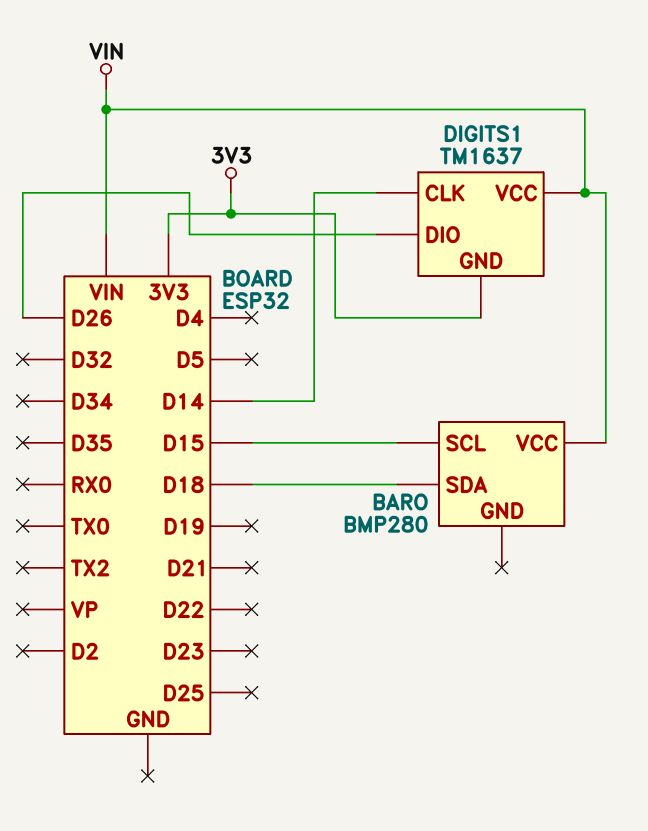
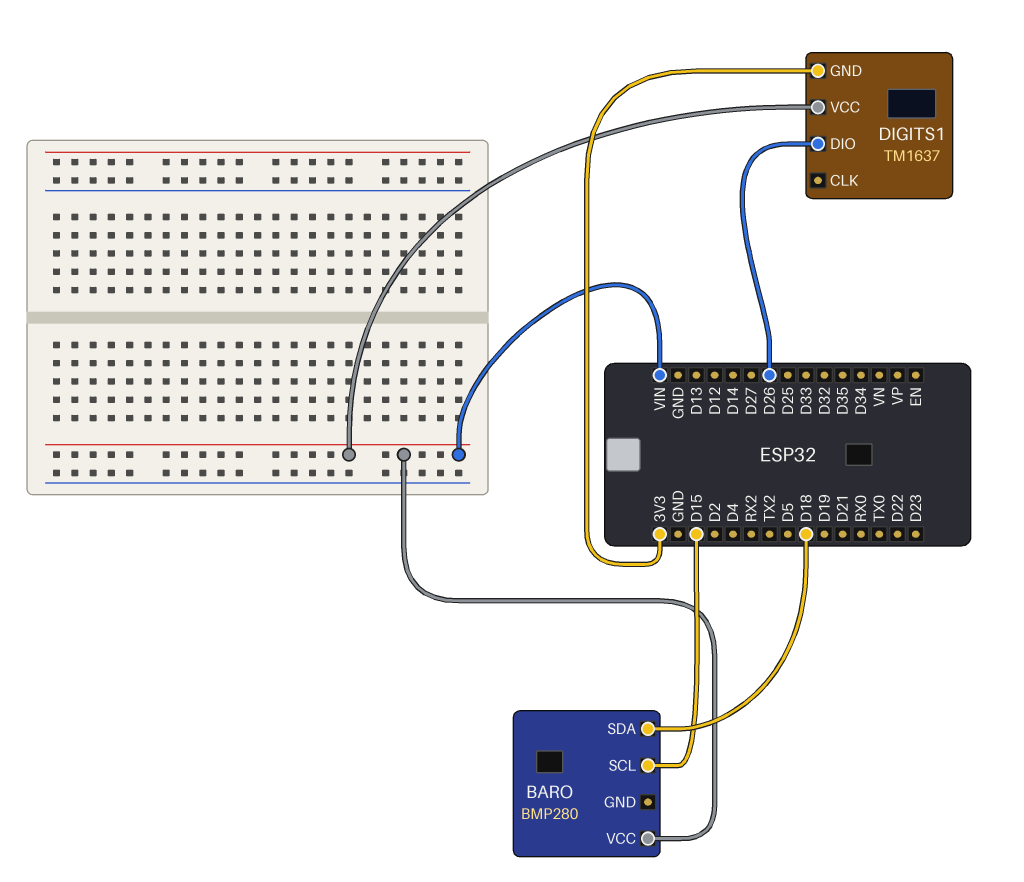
DIGITS1 pin CLK: D14 -> none

